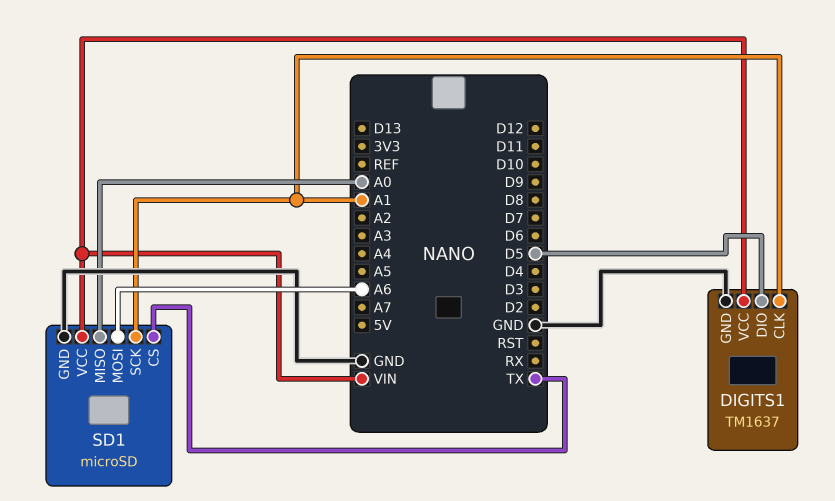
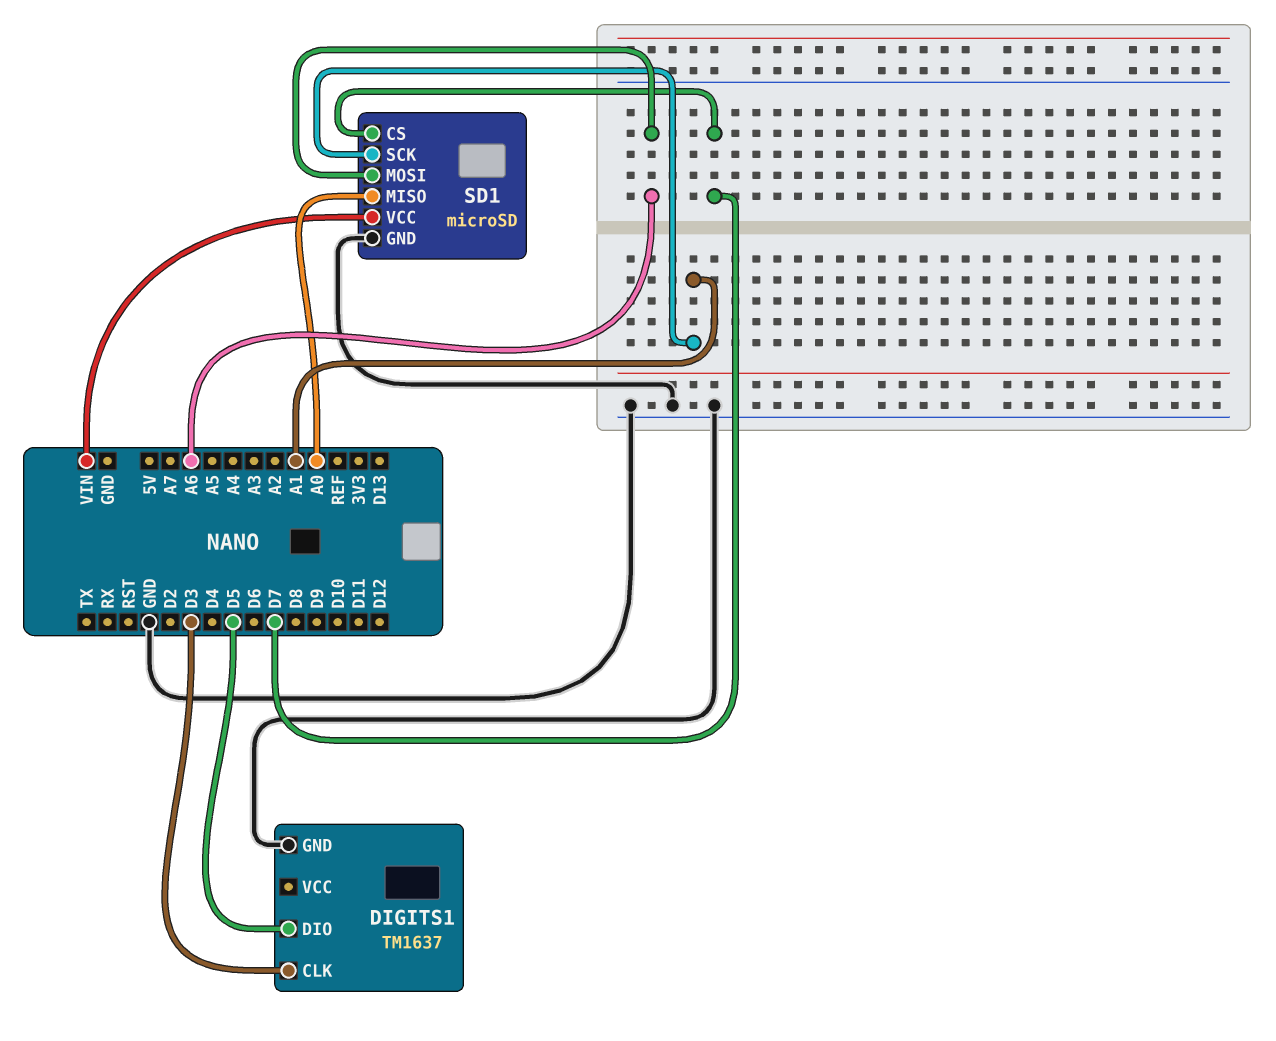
DIGITS1 pin CLK: A1 -> D3
DIGITS1 pin VCC: VIN -> none
SD1 pin CS: TX -> D7

